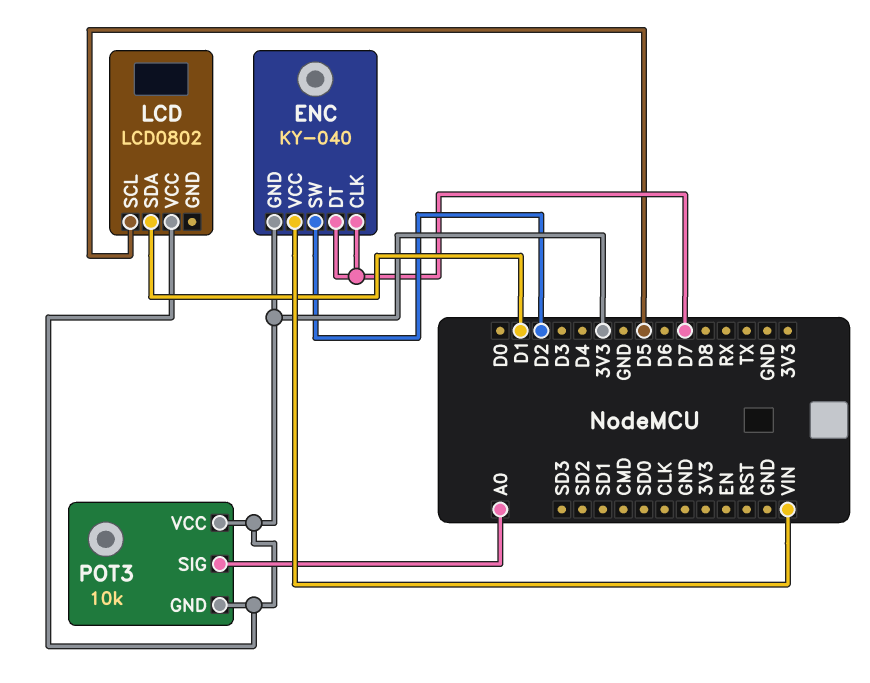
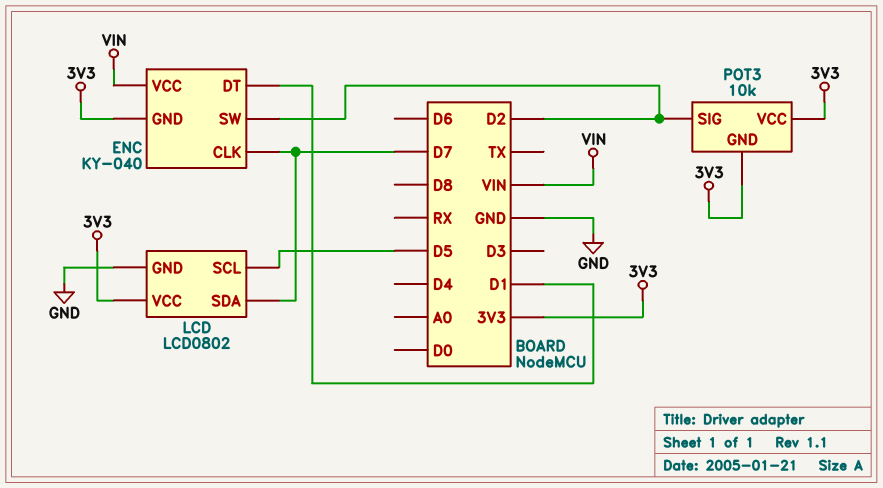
ENC pin DT: D7 -> D1
LCD pin GND: none -> GND
LCD pin SDA: D1 -> D7
POT3 pin SIG: A0 -> D2

